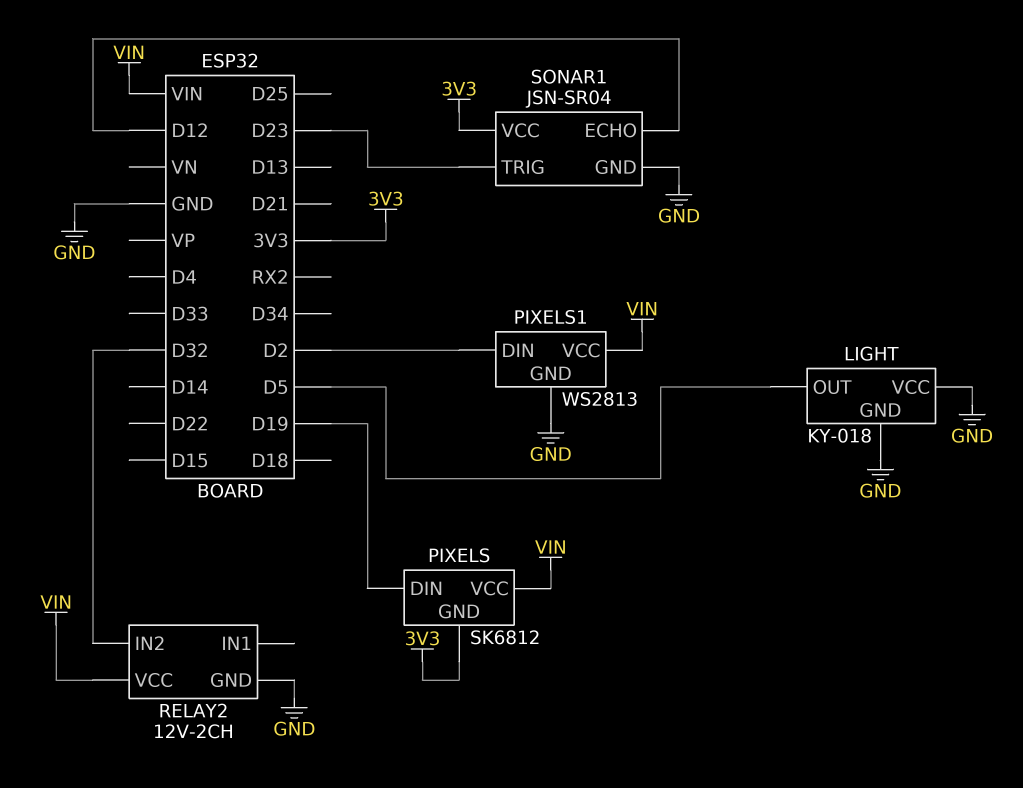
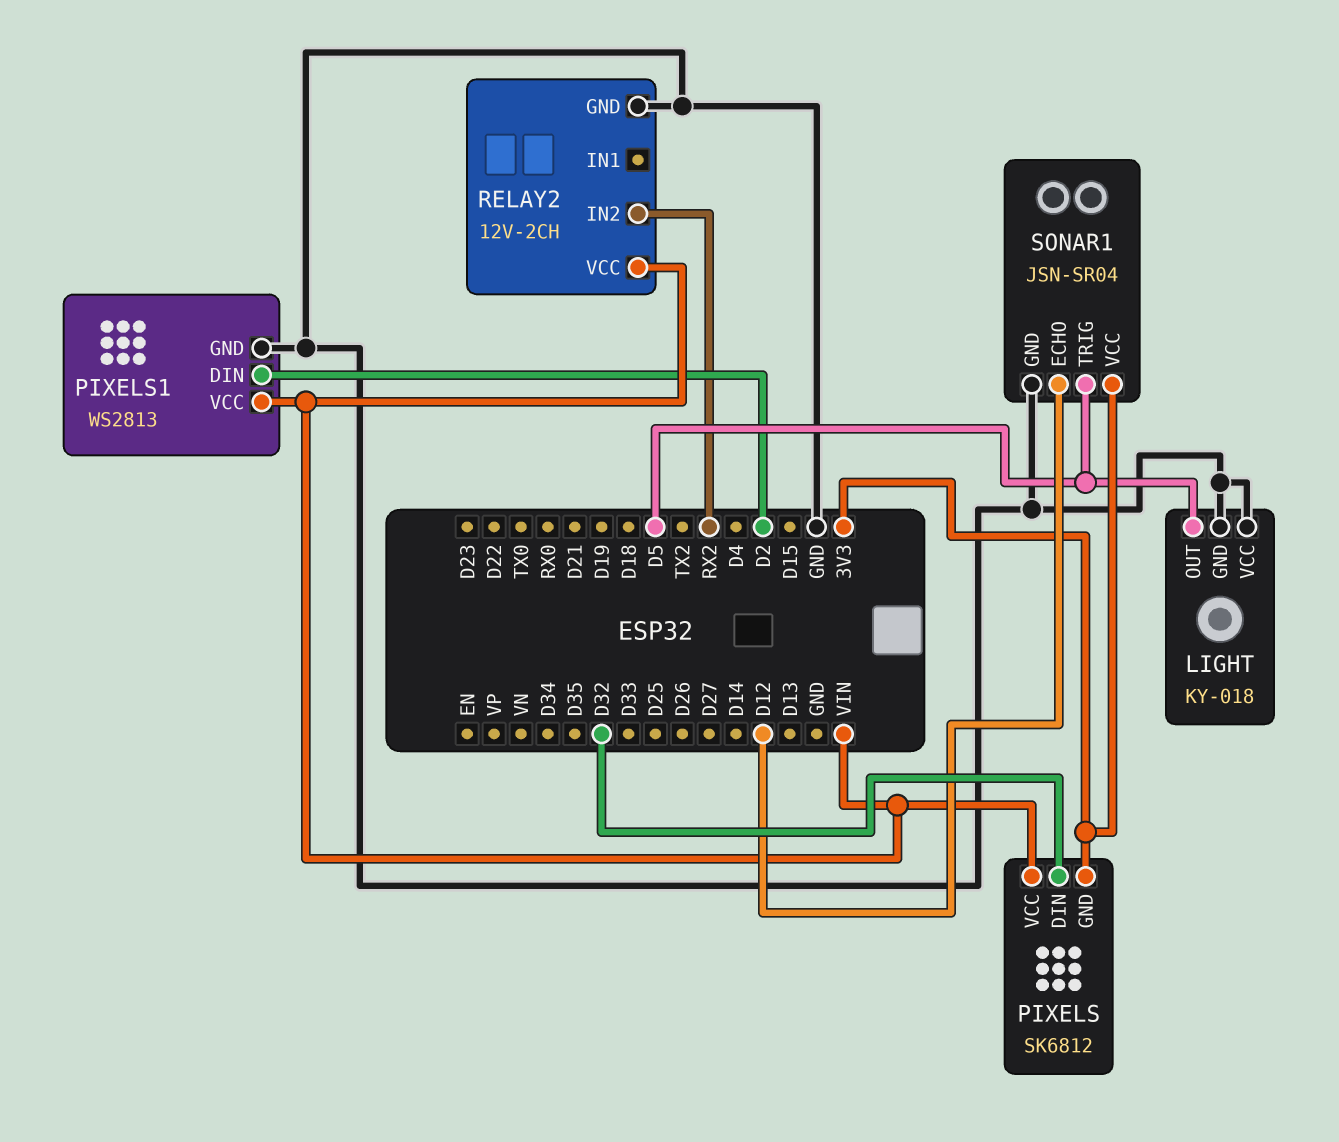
PIXELS pin DIN: D19 -> D32
RELAY2 pin IN2: D32 -> RX2
SONAR1 pin TRIG: D23 -> D5

